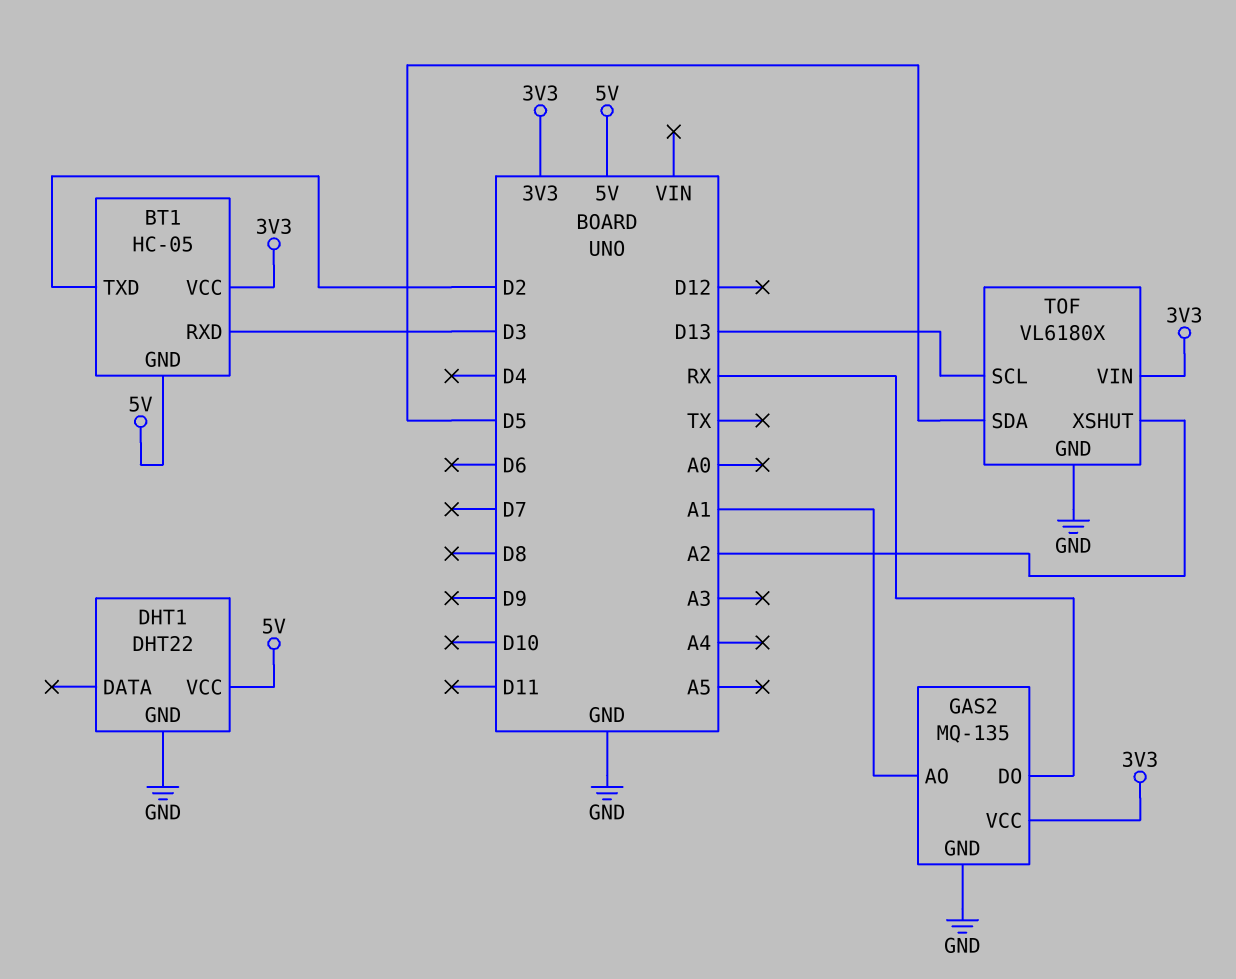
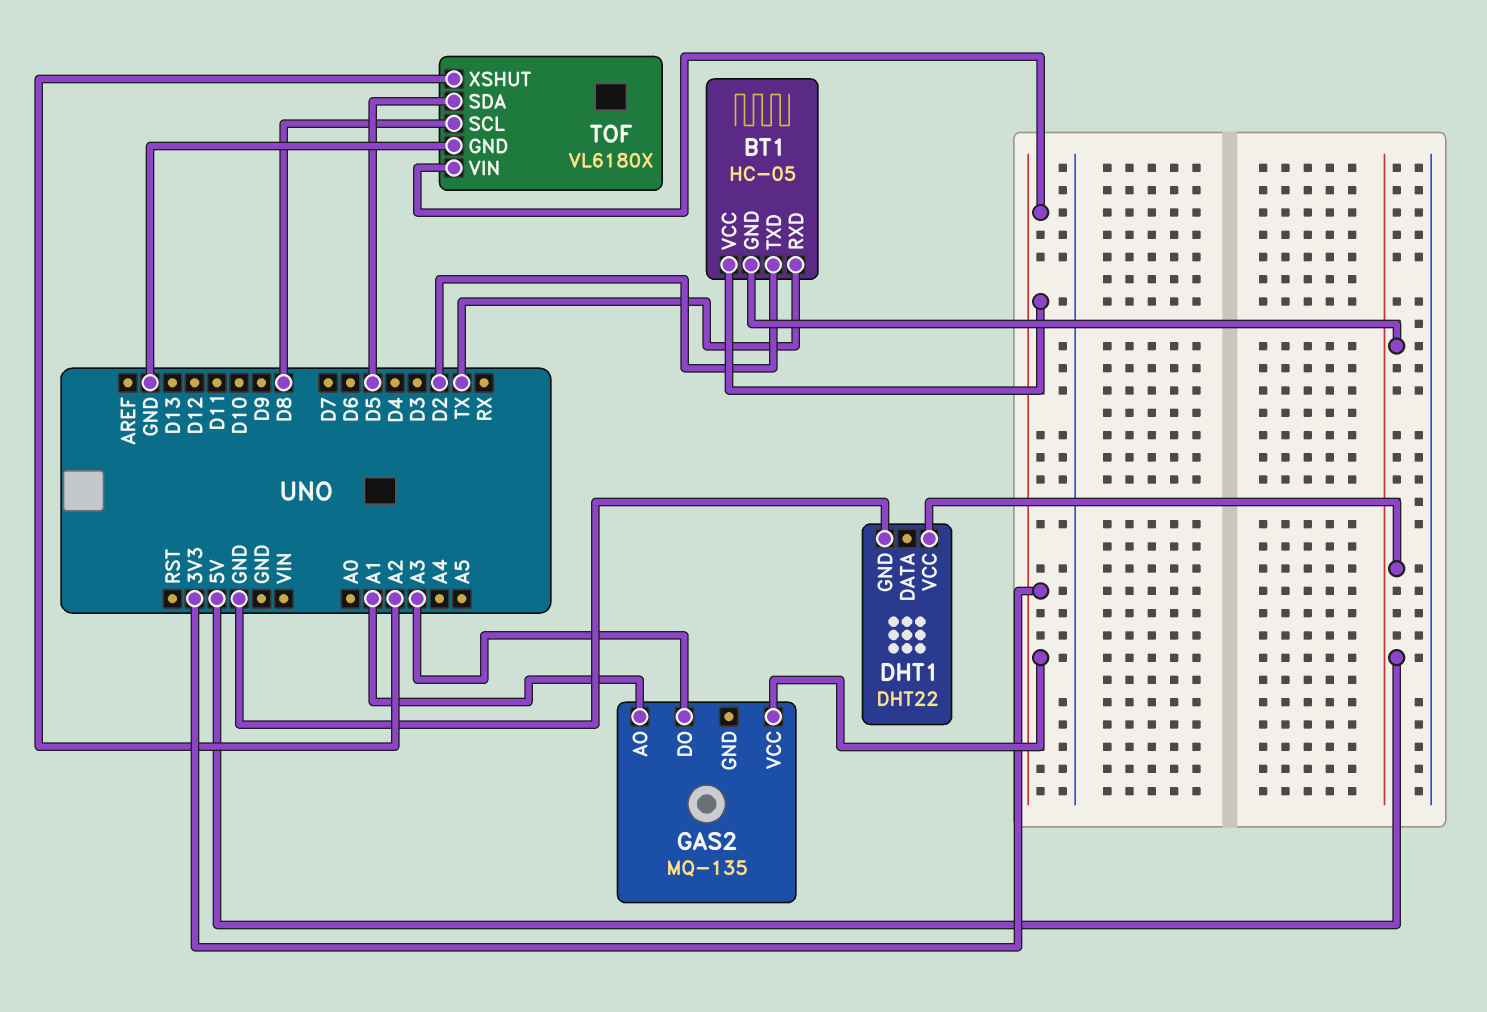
BT1 pin RXD: D3 -> TX
GAS2 pin DO: RX -> A3
GAS2 pin GND: GND -> none
TOF pin SCL: D13 -> D8

